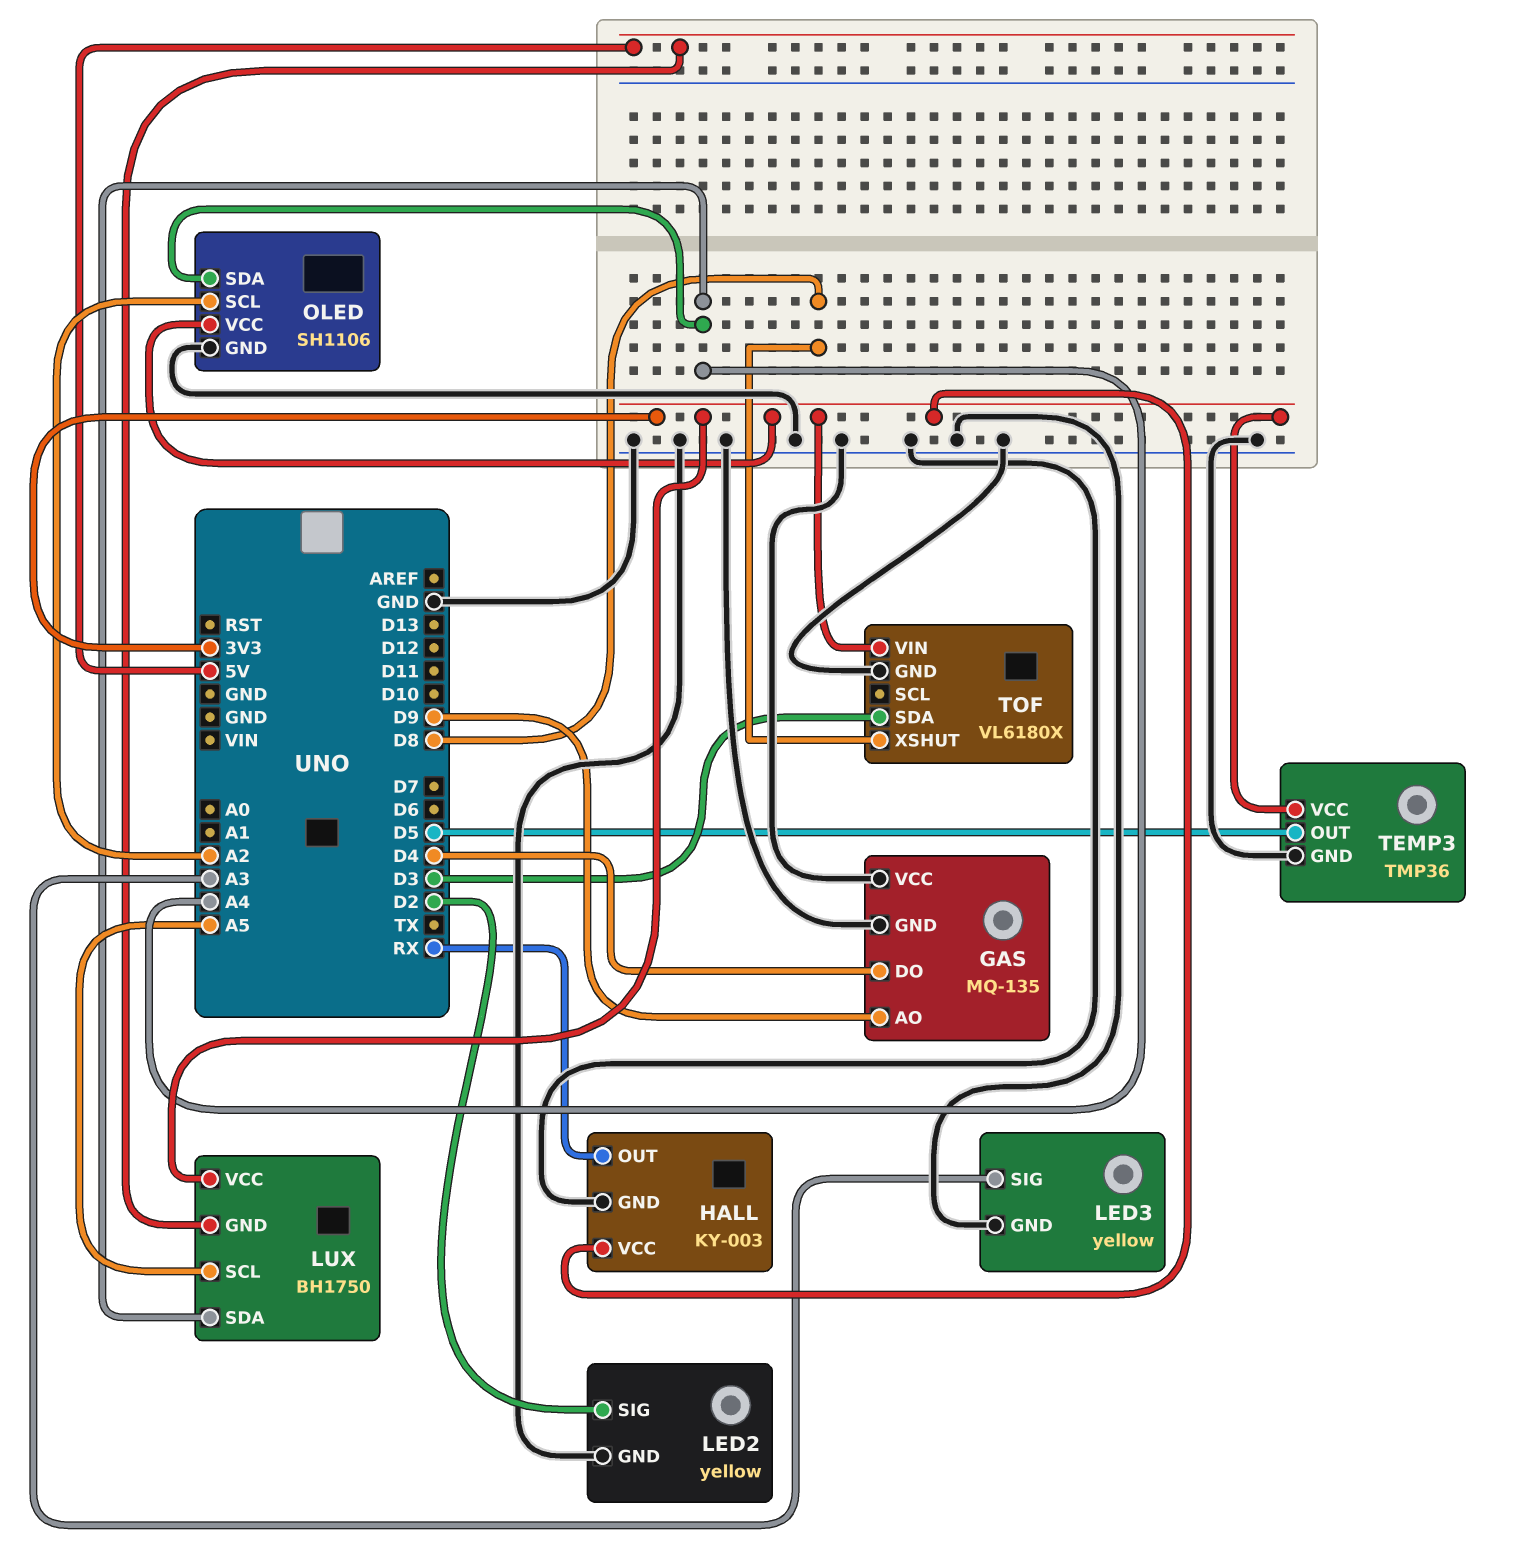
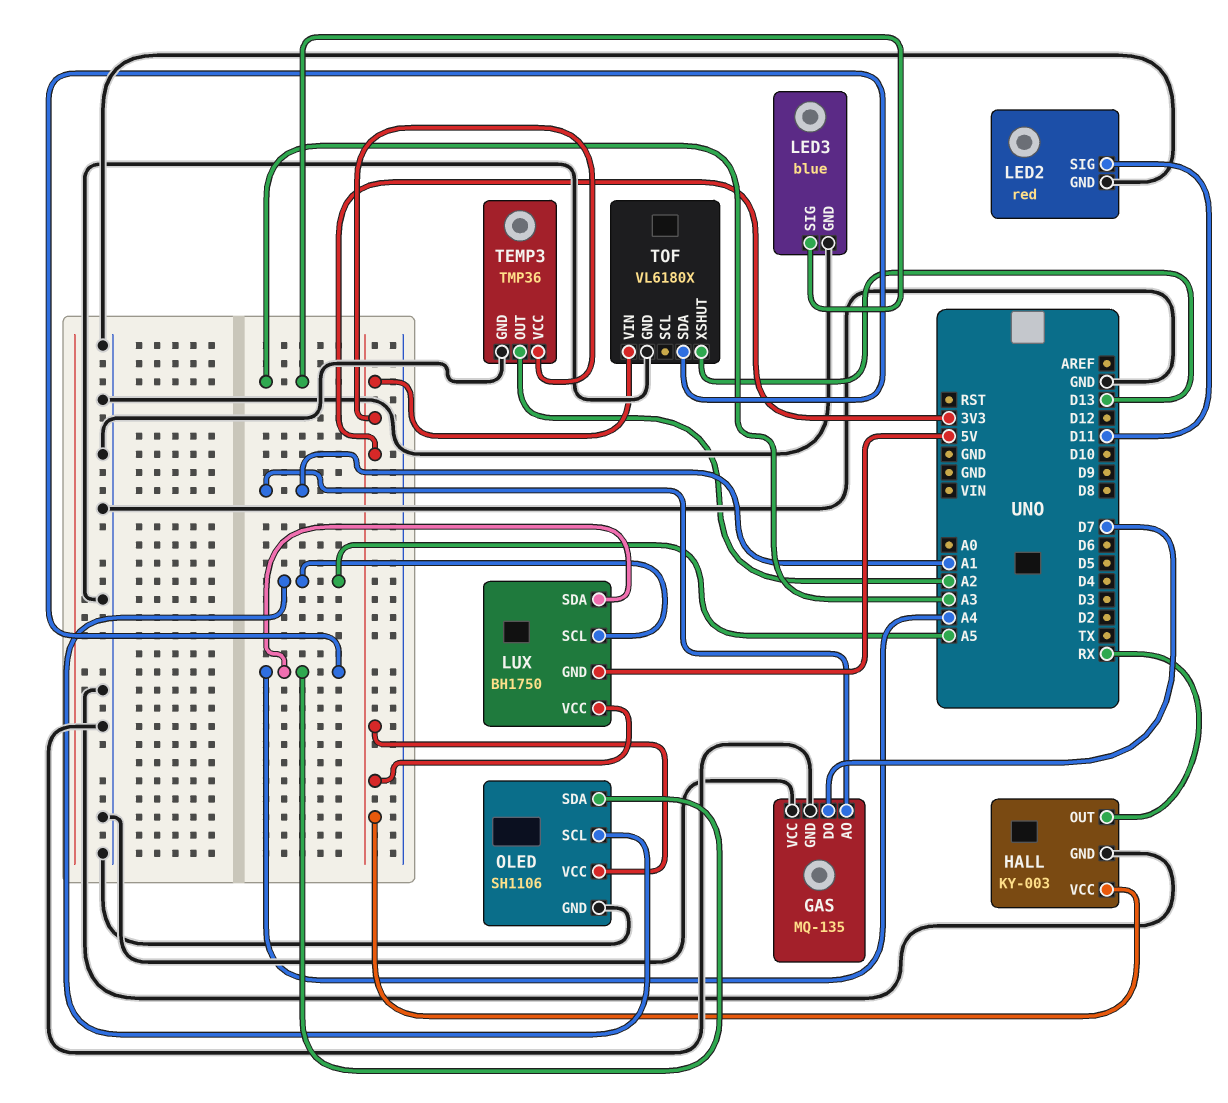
GAS pin AO: D9 -> A1
GAS pin DO: D4 -> D7
LED2: yellow -> red
LED2 pin SIG: D2 -> D11
LED3: yellow -> blue
OLED pin SCL: A2 -> A5
TEMP3 pin OUT: D5 -> A2
TOF pin SDA: D3 -> A4
TOF pin XSHUT: D8 -> D13

